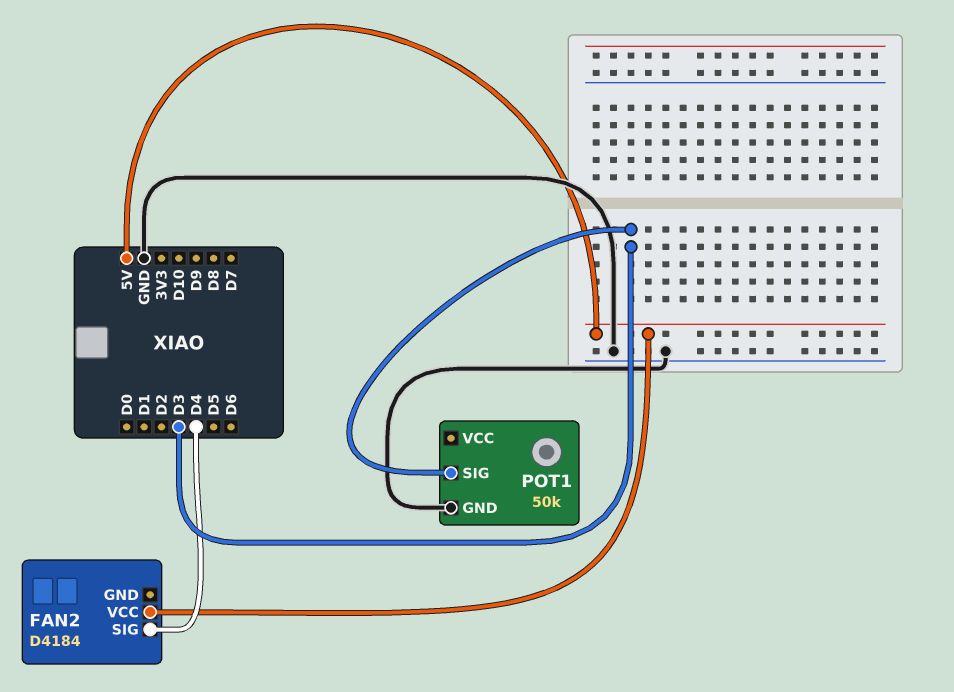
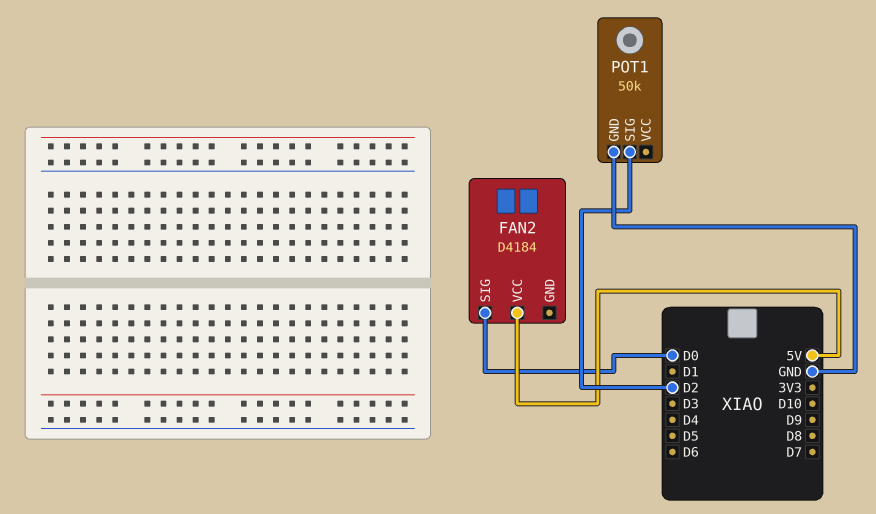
FAN2 pin SIG: D4 -> D0
POT1 pin SIG: D3 -> D2

